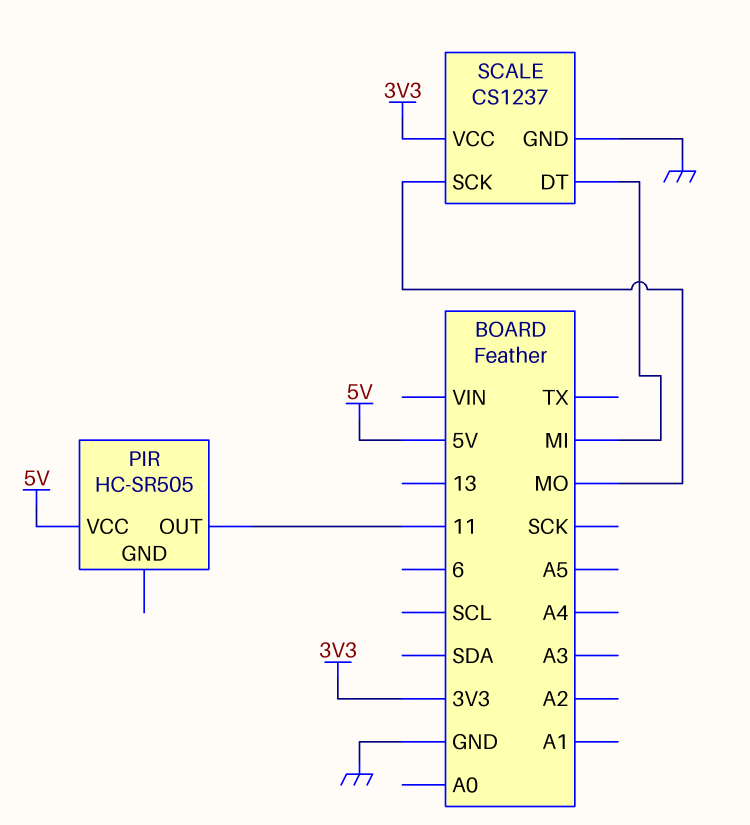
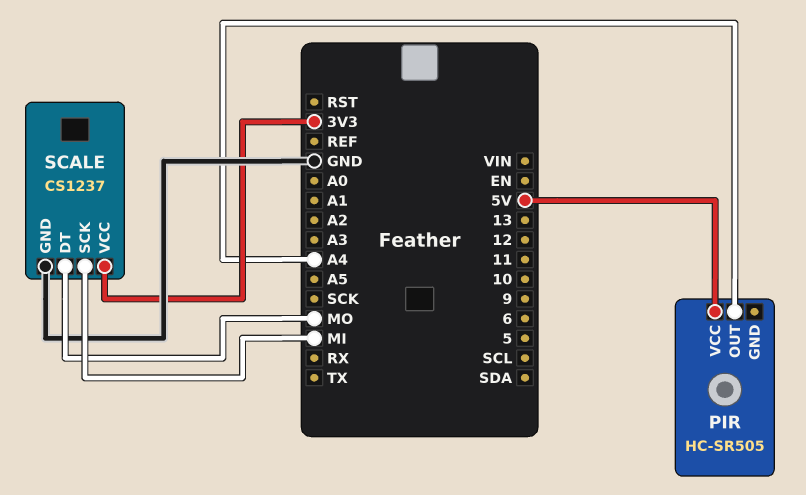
PIR pin OUT: 11 -> A4
SCALE pin DT: MI -> MO
SCALE pin SCK: MO -> MI

